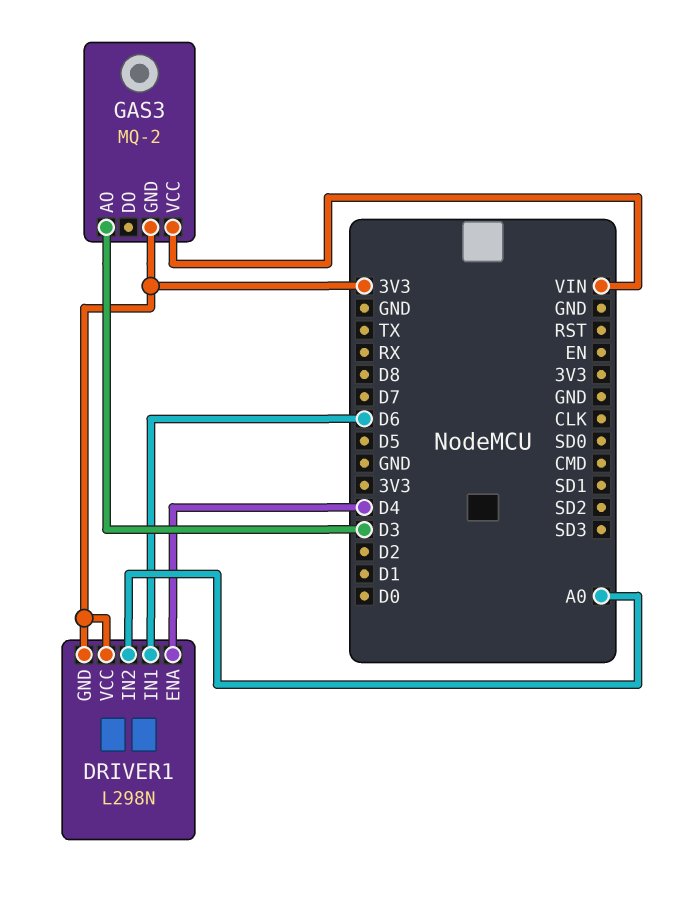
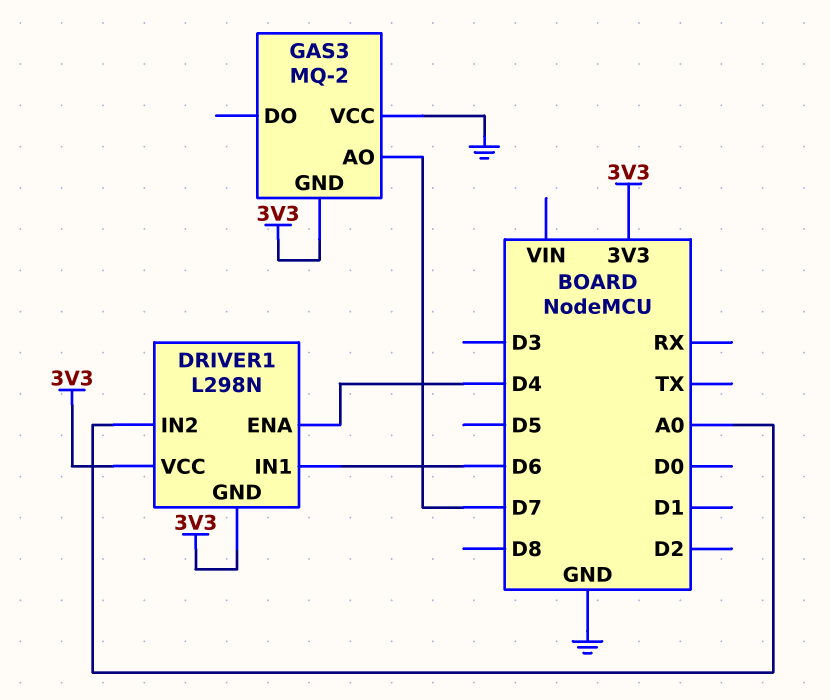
GAS3 pin AO: D3 -> D7
GAS3 pin VCC: VIN -> GND

